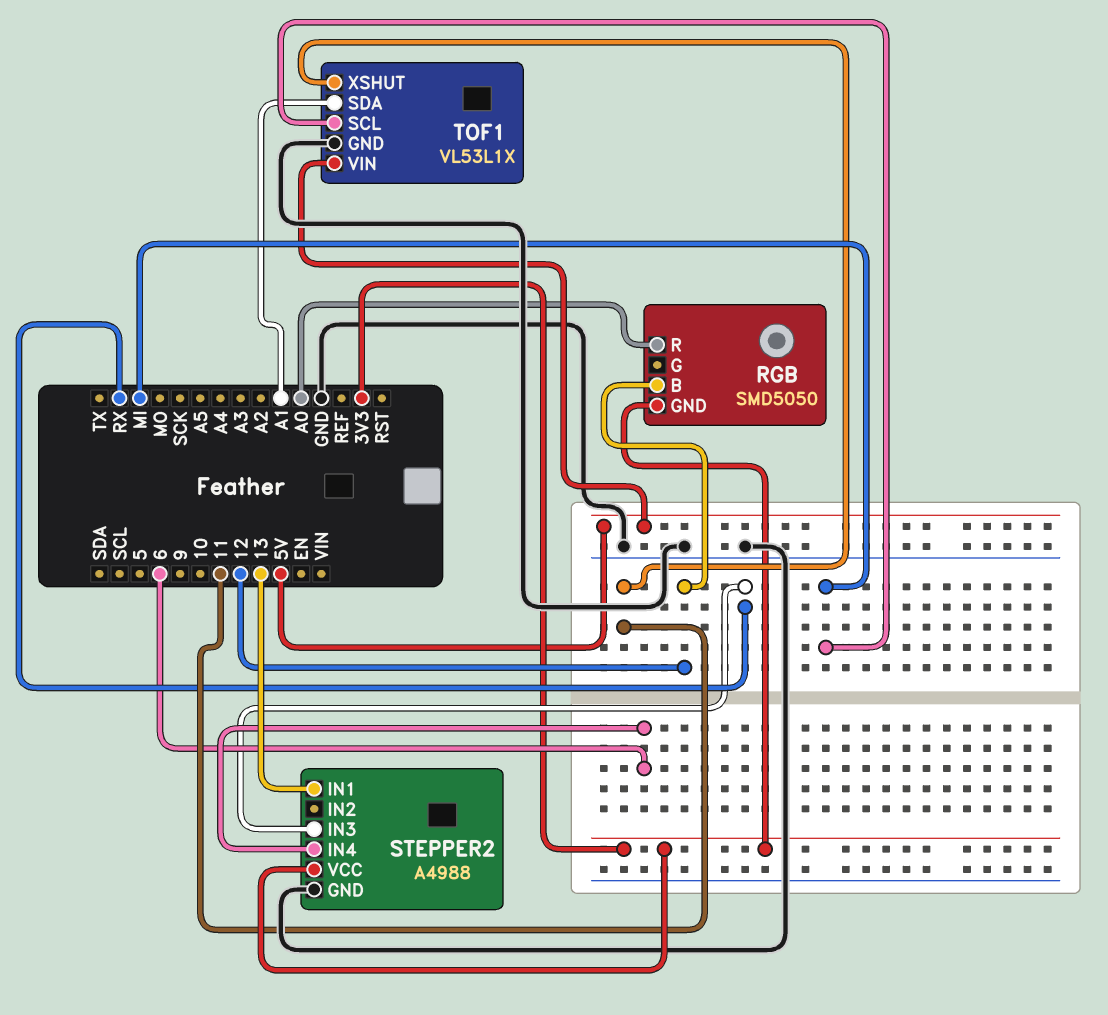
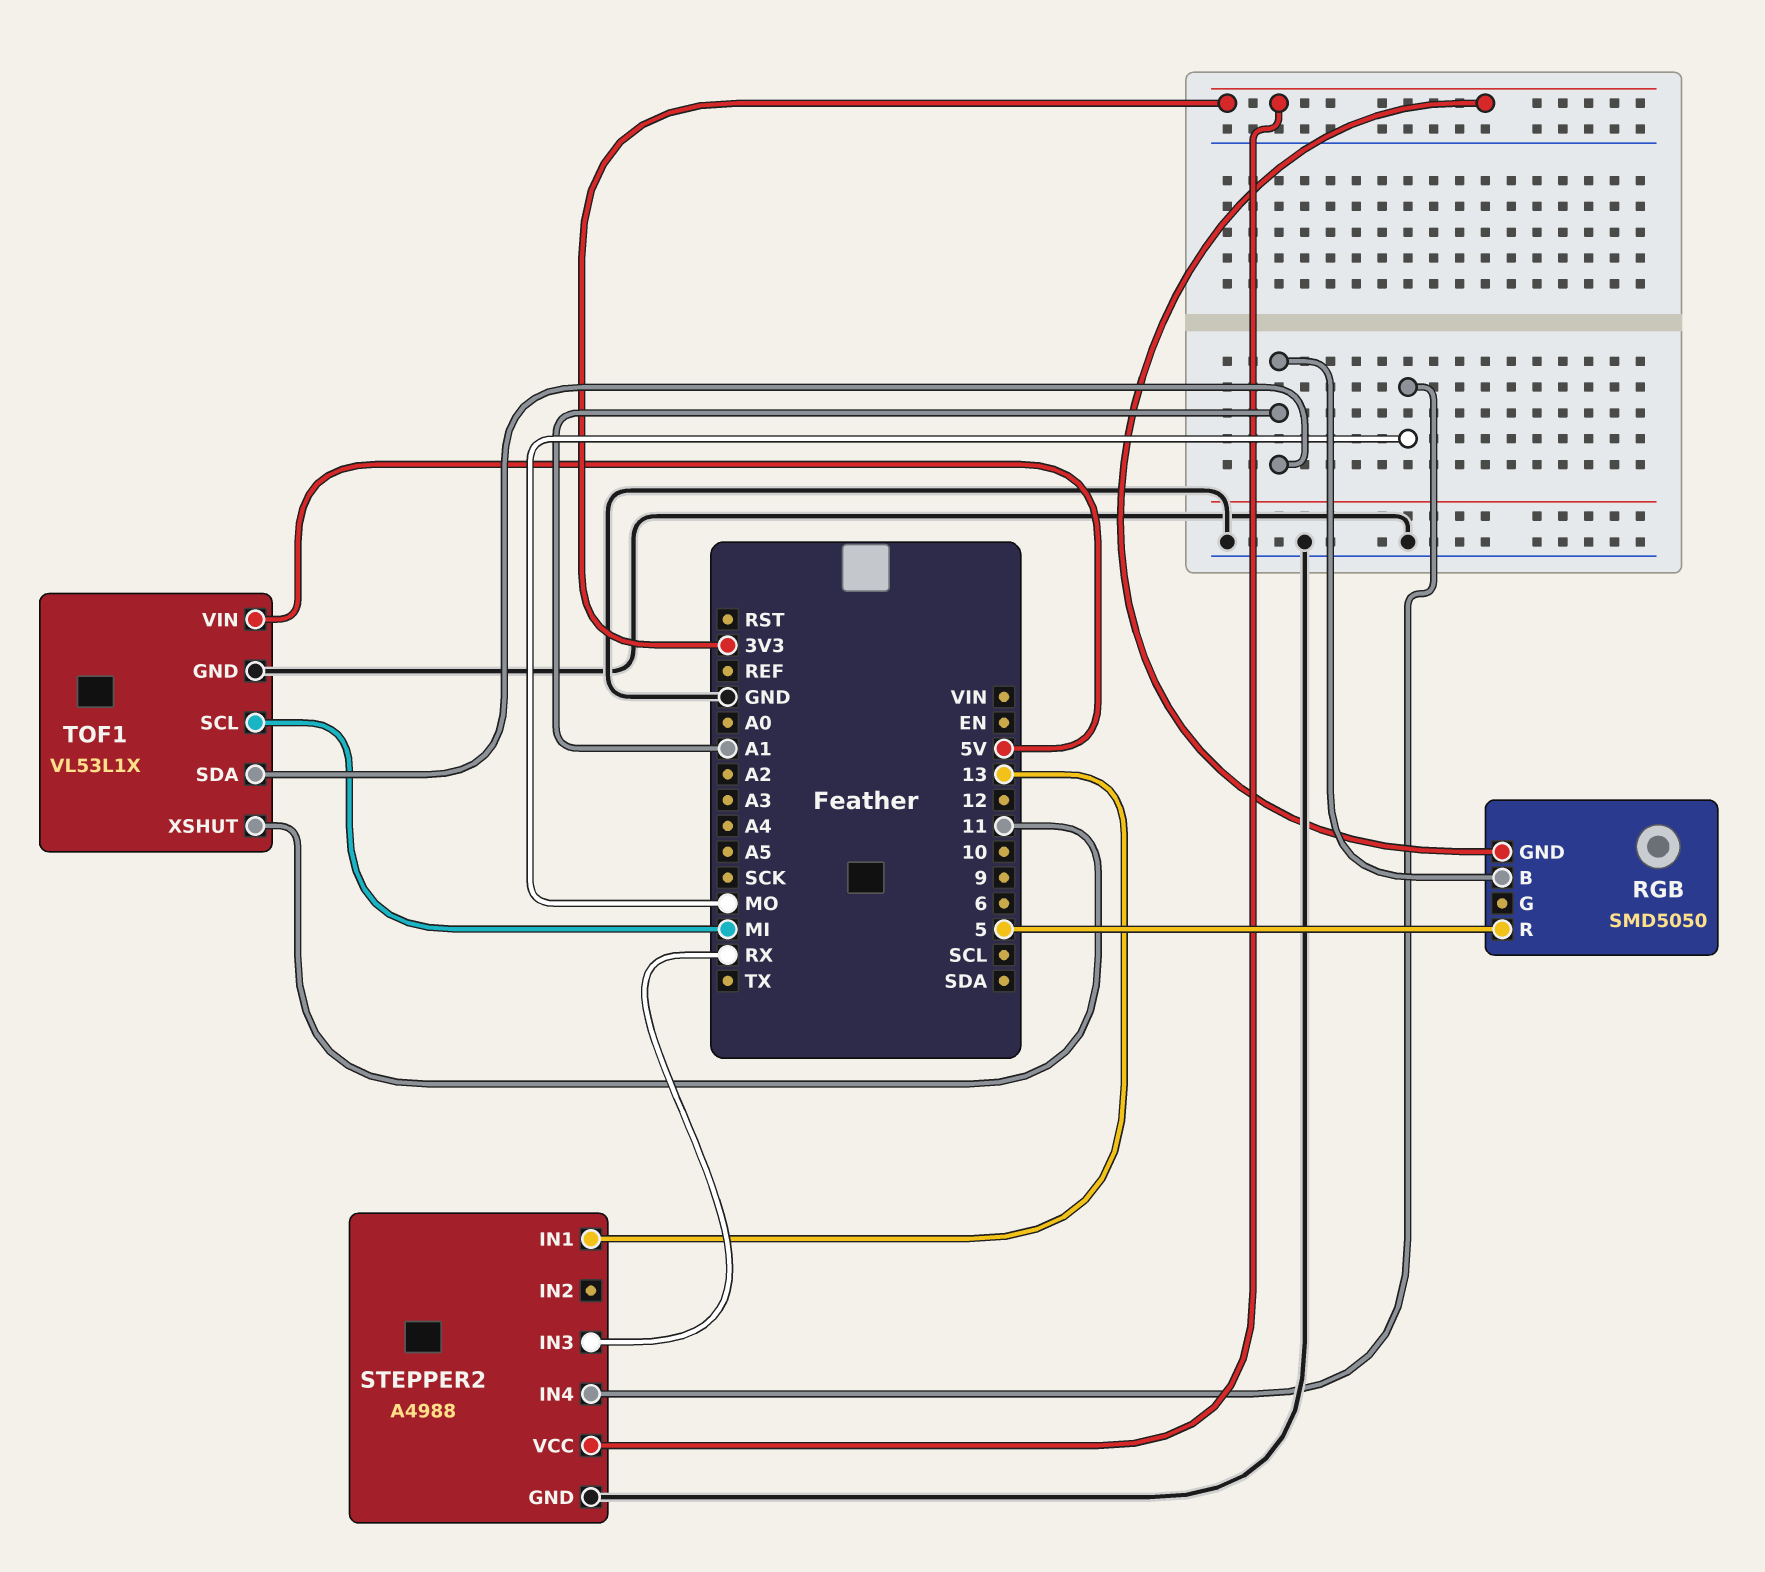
RGB pin B: 12 -> A1
RGB pin R: A0 -> 5
STEPPER2 pin IN4: 6 -> MO

